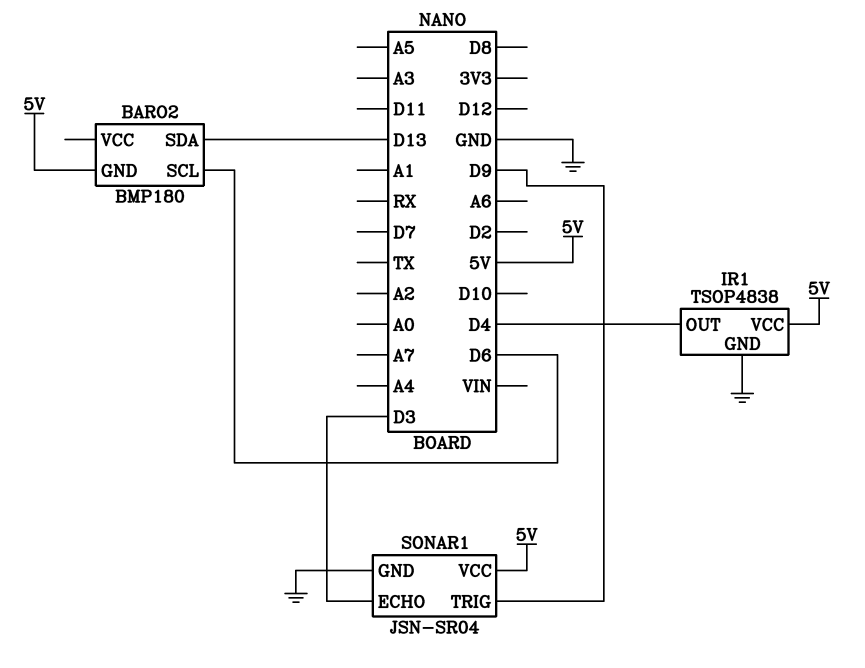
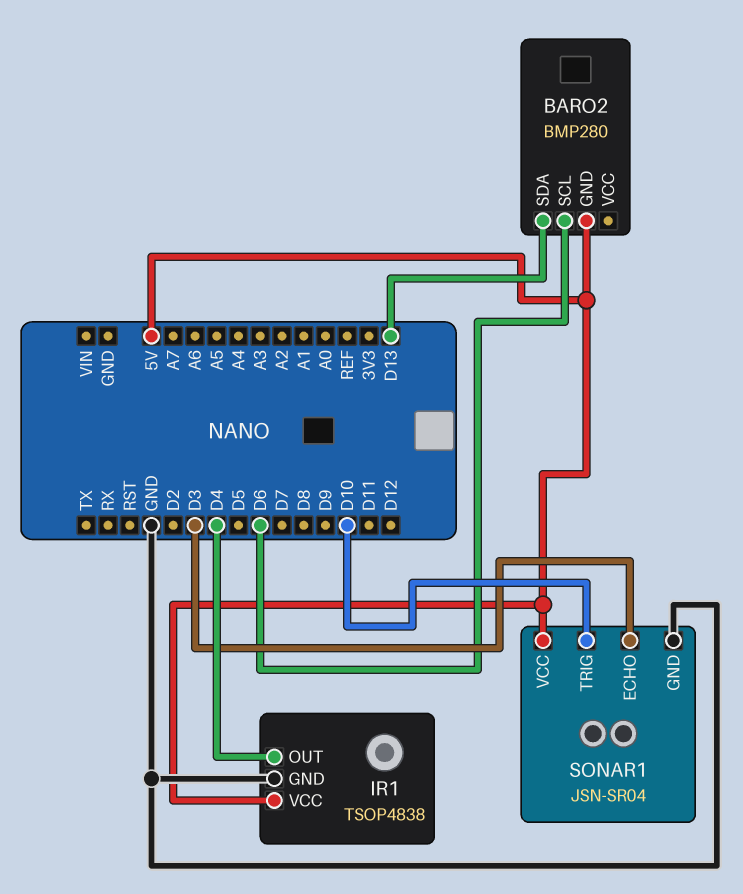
BARO2: BMP180 -> BMP280
SONAR1 pin TRIG: D9 -> D10

